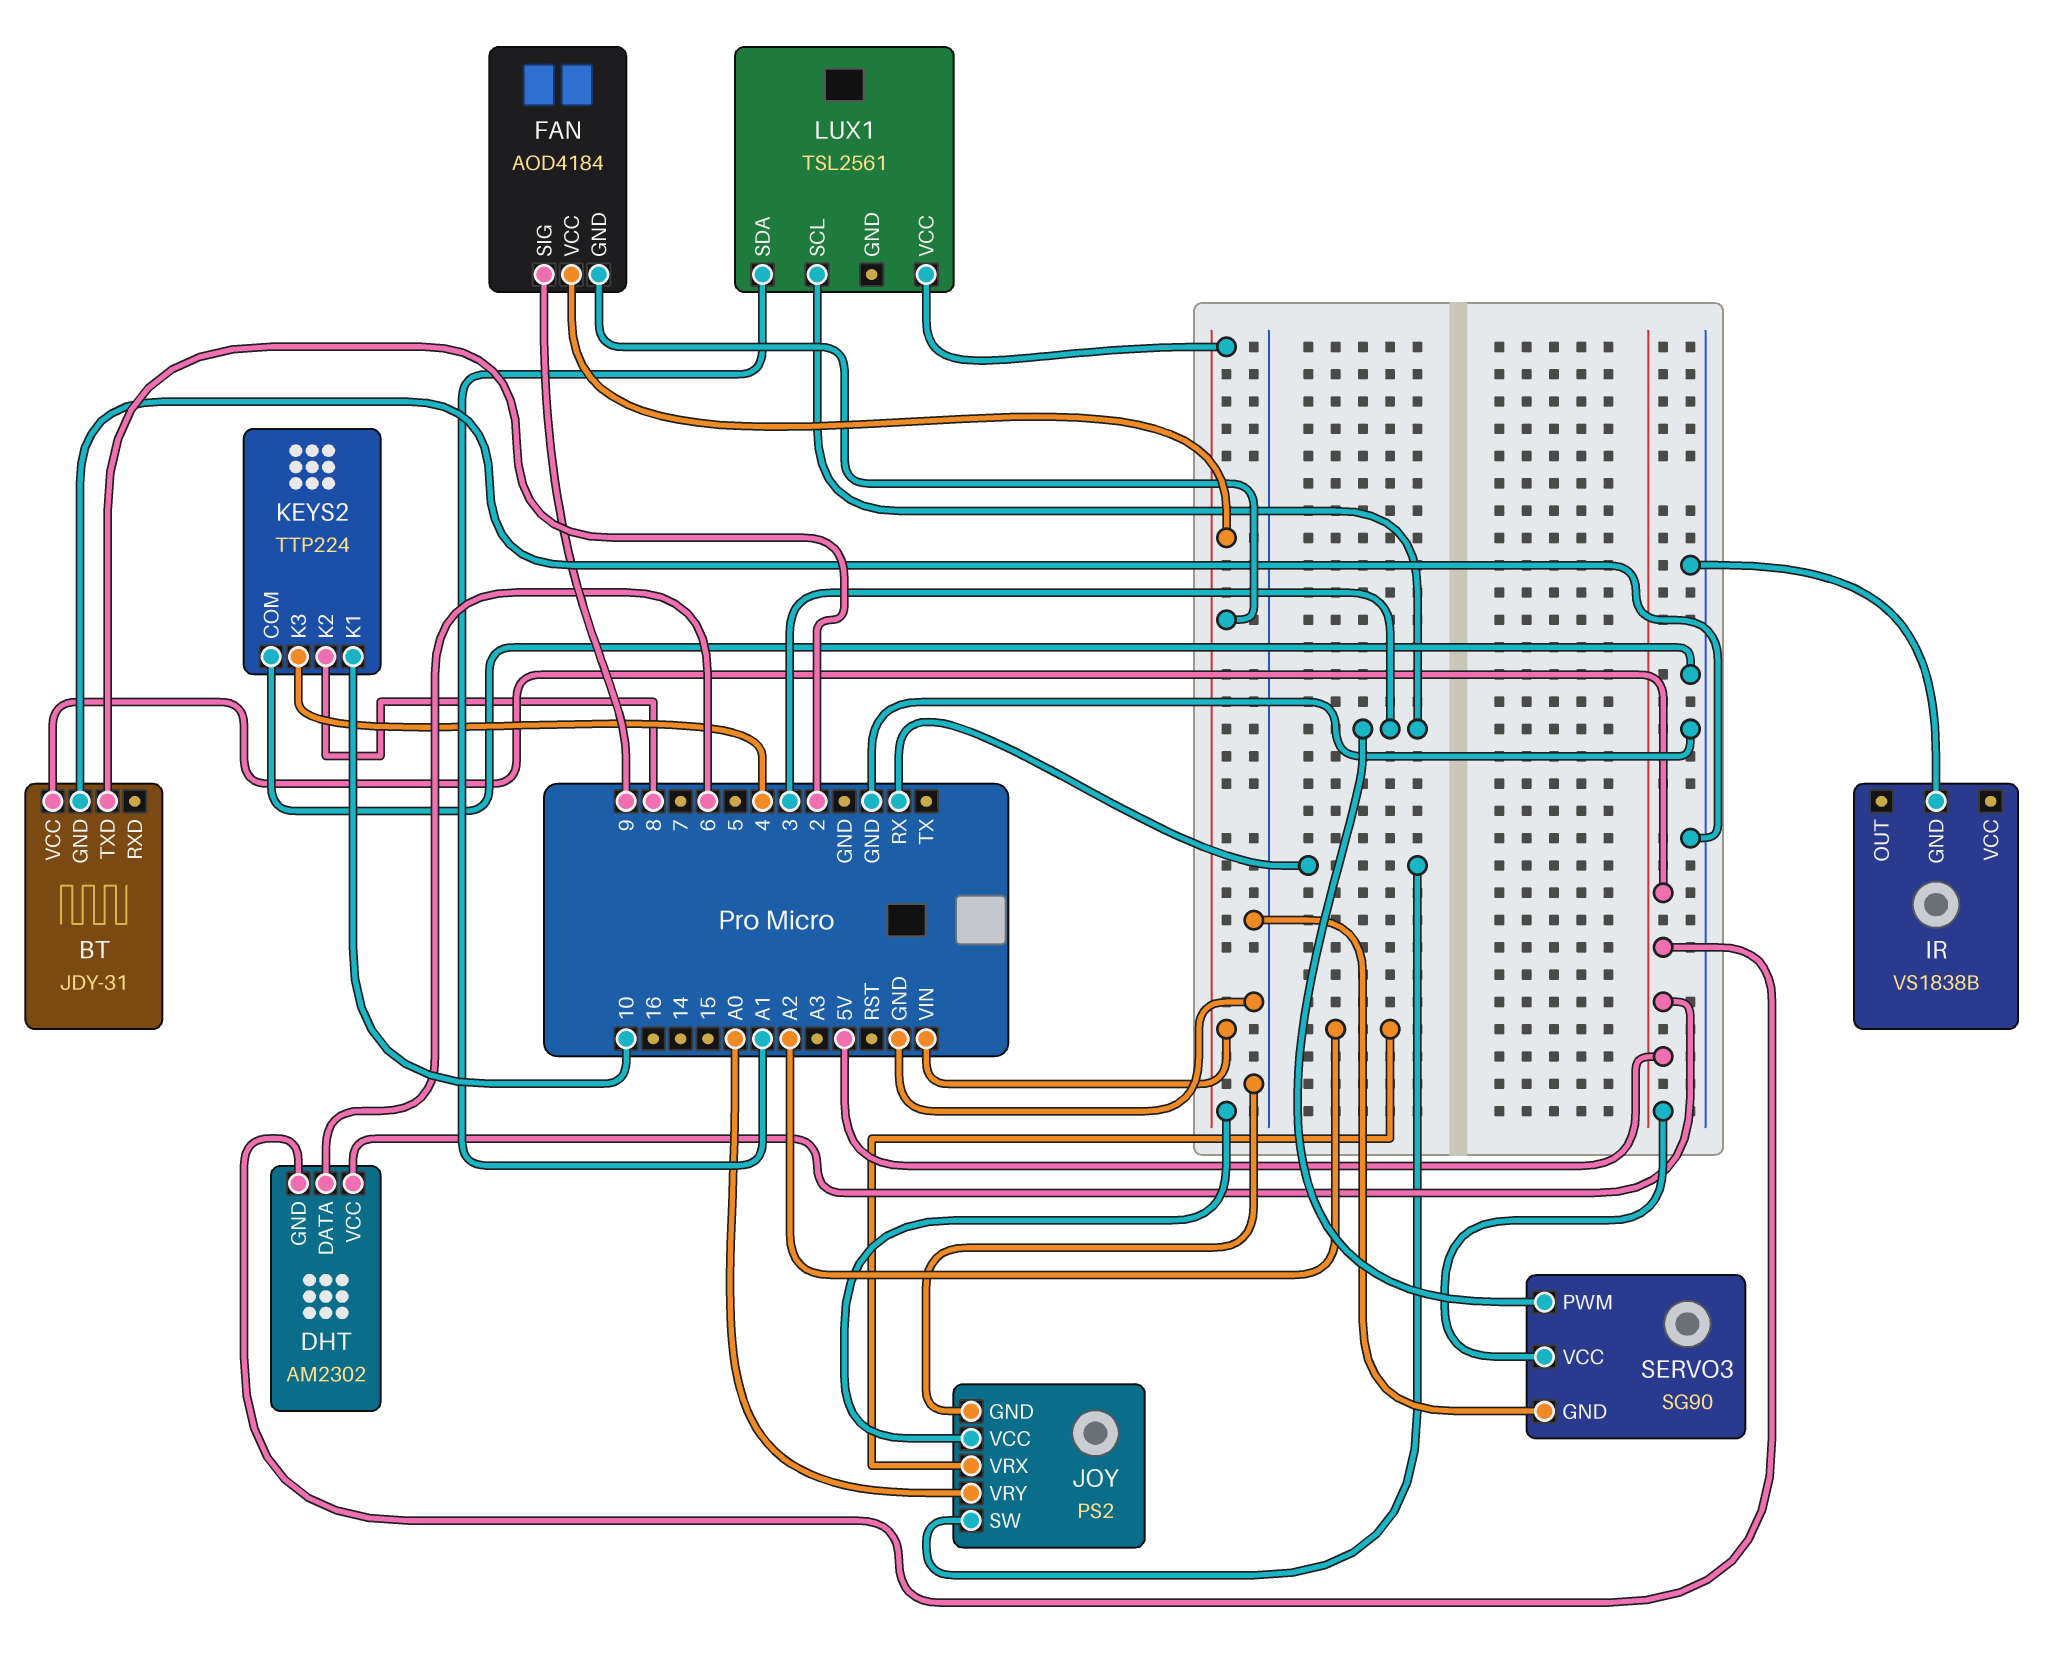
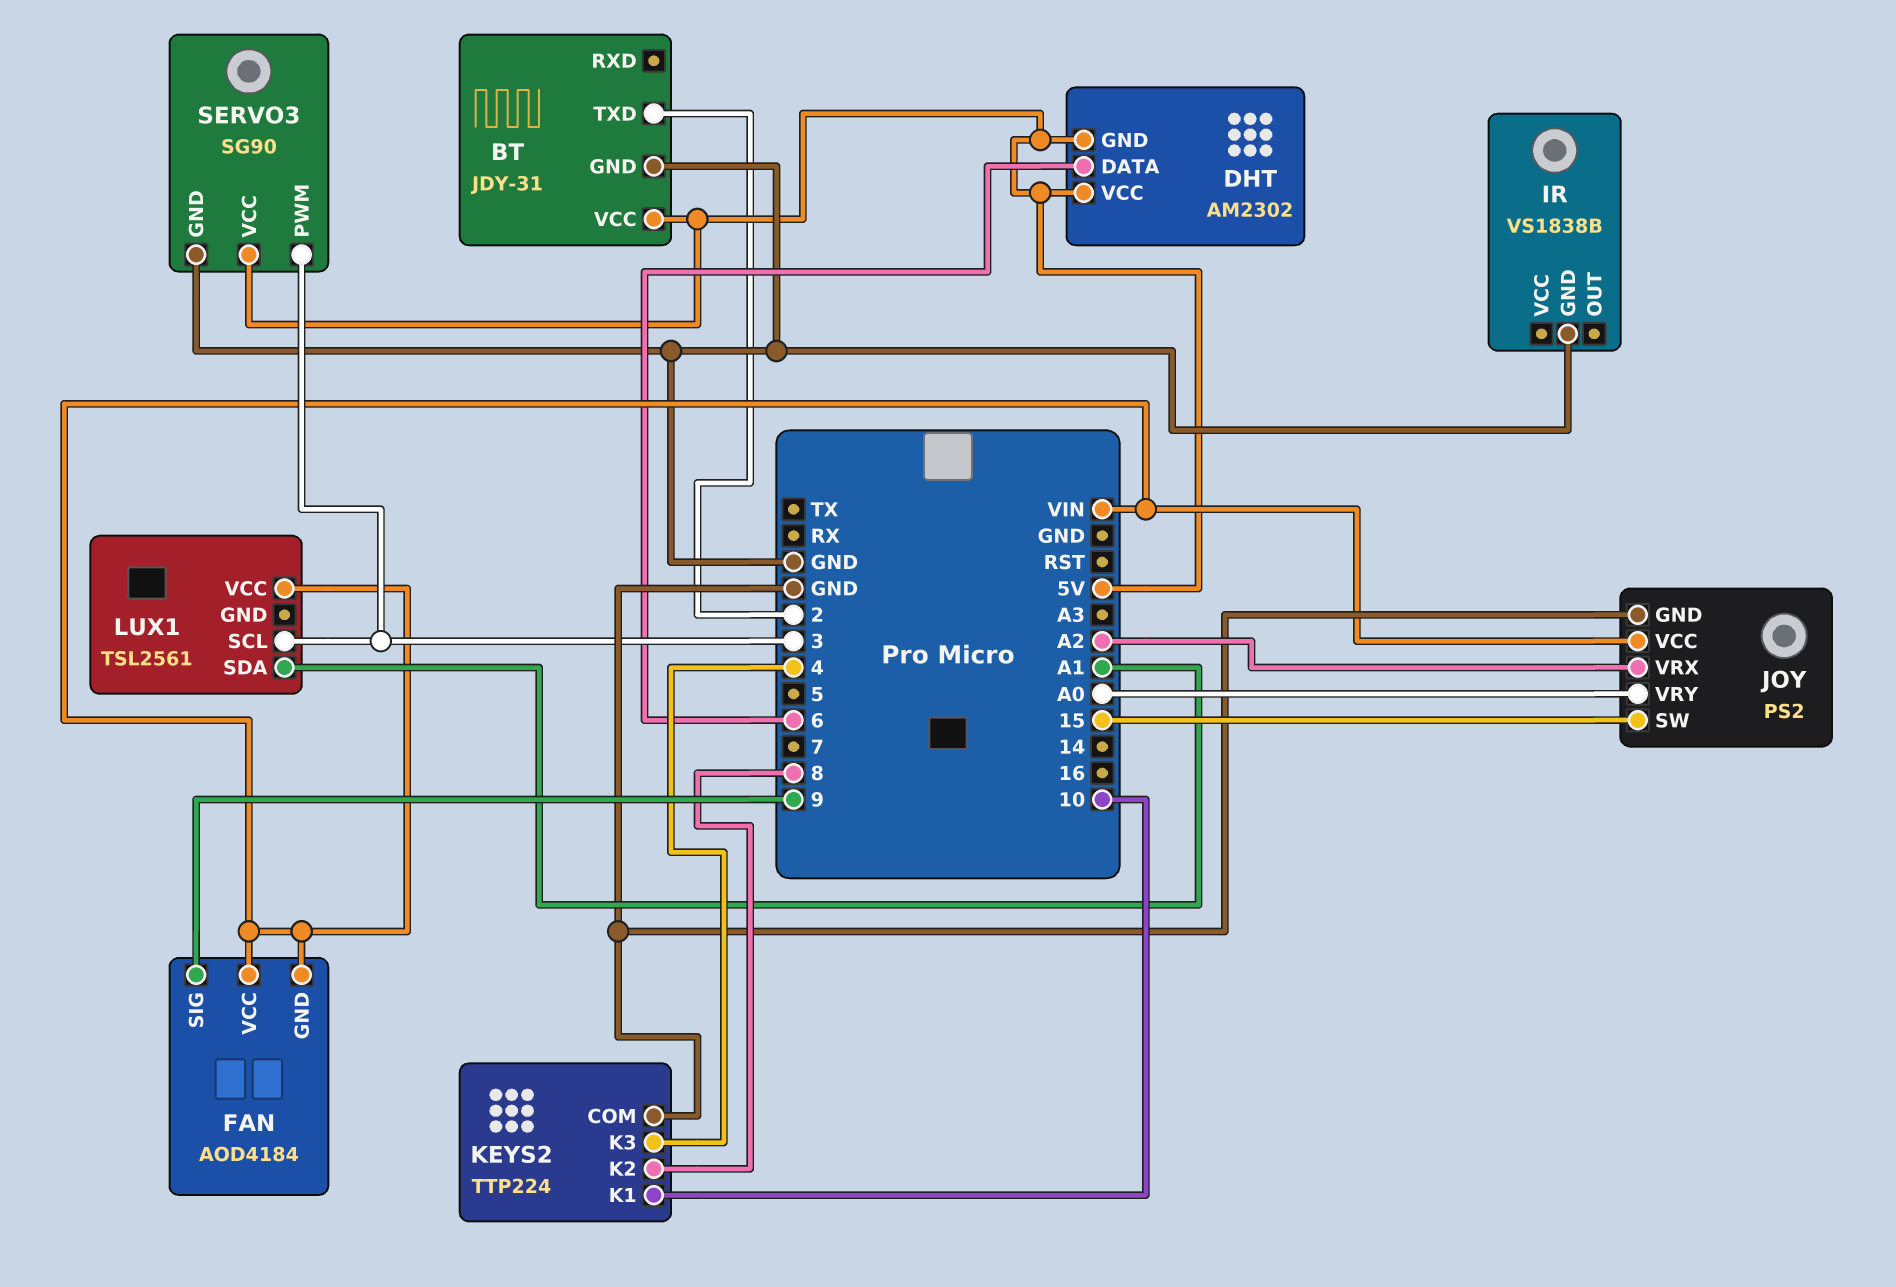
JOY pin SW: RX -> 15

